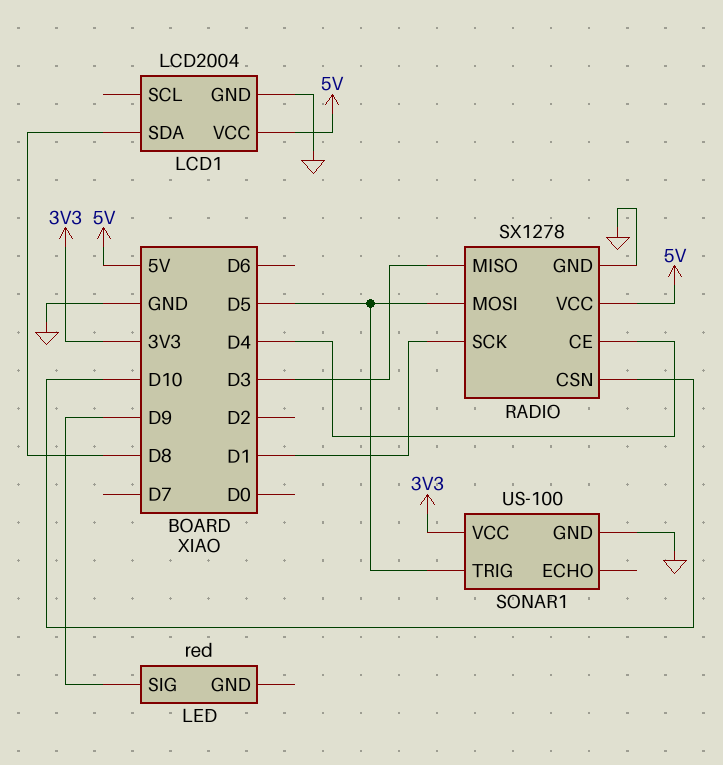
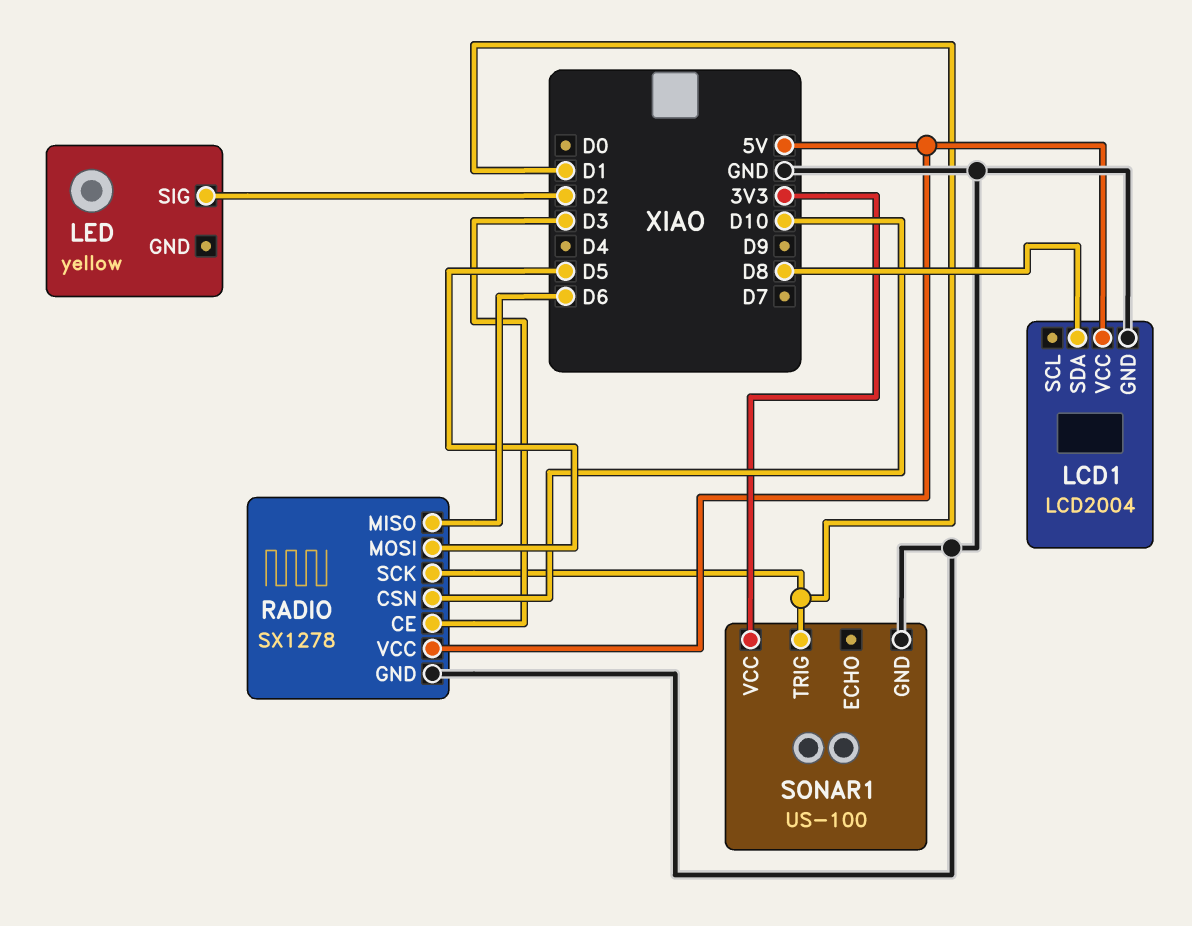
LED: red -> yellow
LED pin SIG: D9 -> D2
RADIO pin CE: D4 -> D3
RADIO pin MISO: D3 -> D6
SONAR1 pin TRIG: D5 -> D1

